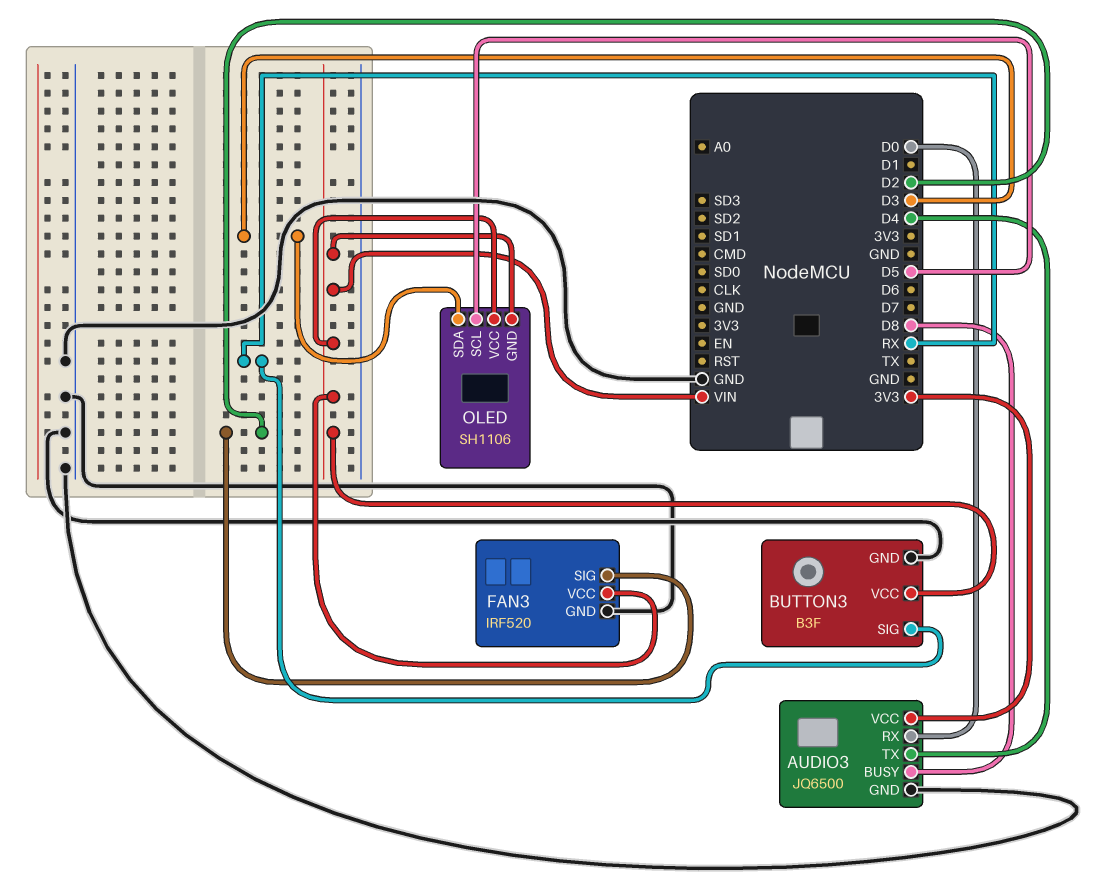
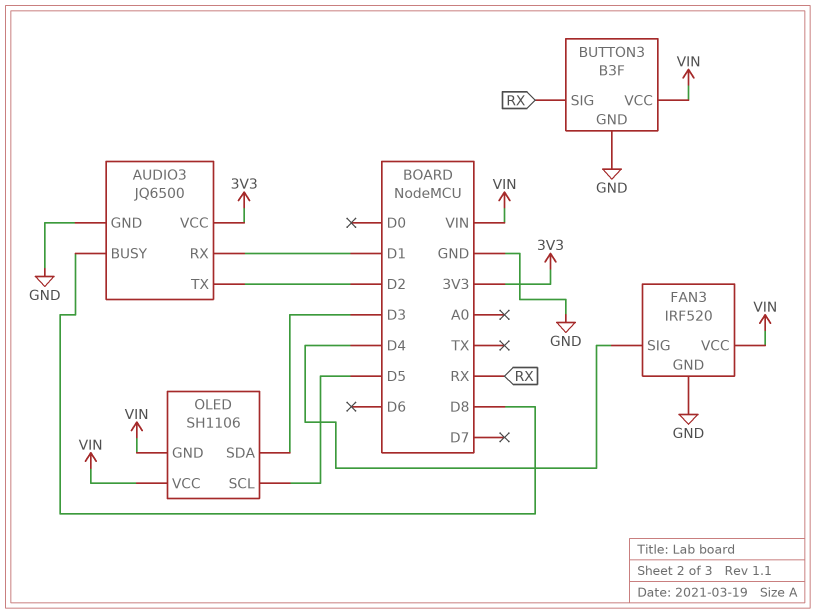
AUDIO3 pin RX: D0 -> D1
AUDIO3 pin TX: D4 -> D2
FAN3 pin SIG: D2 -> D4

